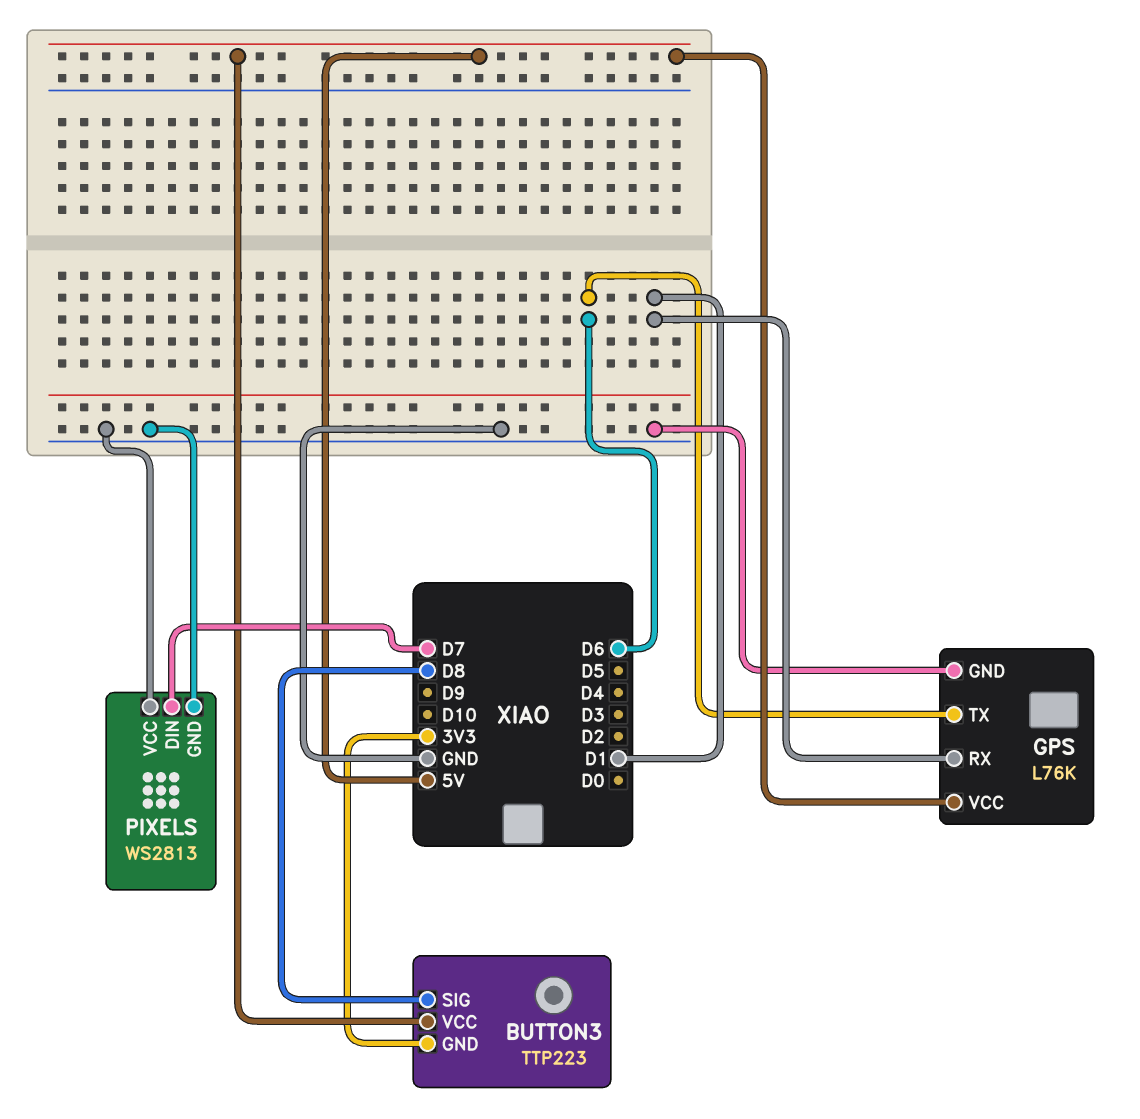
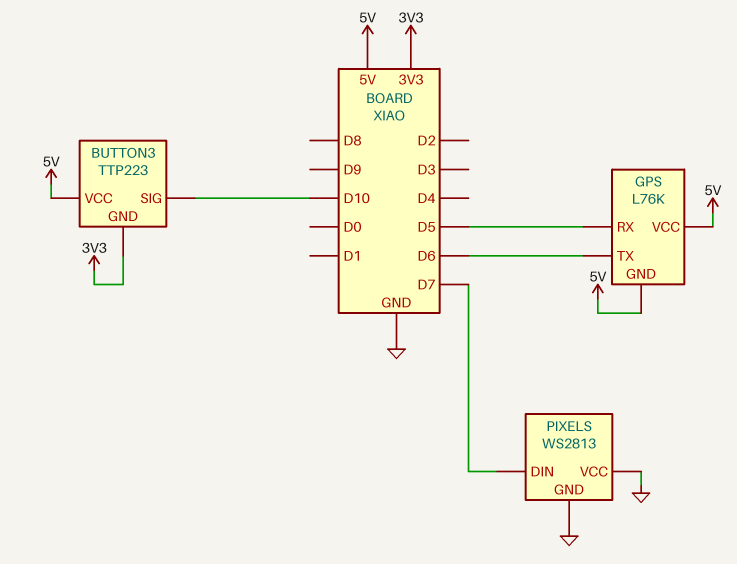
BUTTON3 pin SIG: D8 -> D10
GPS pin GND: GND -> 5V
GPS pin RX: D1 -> D5

